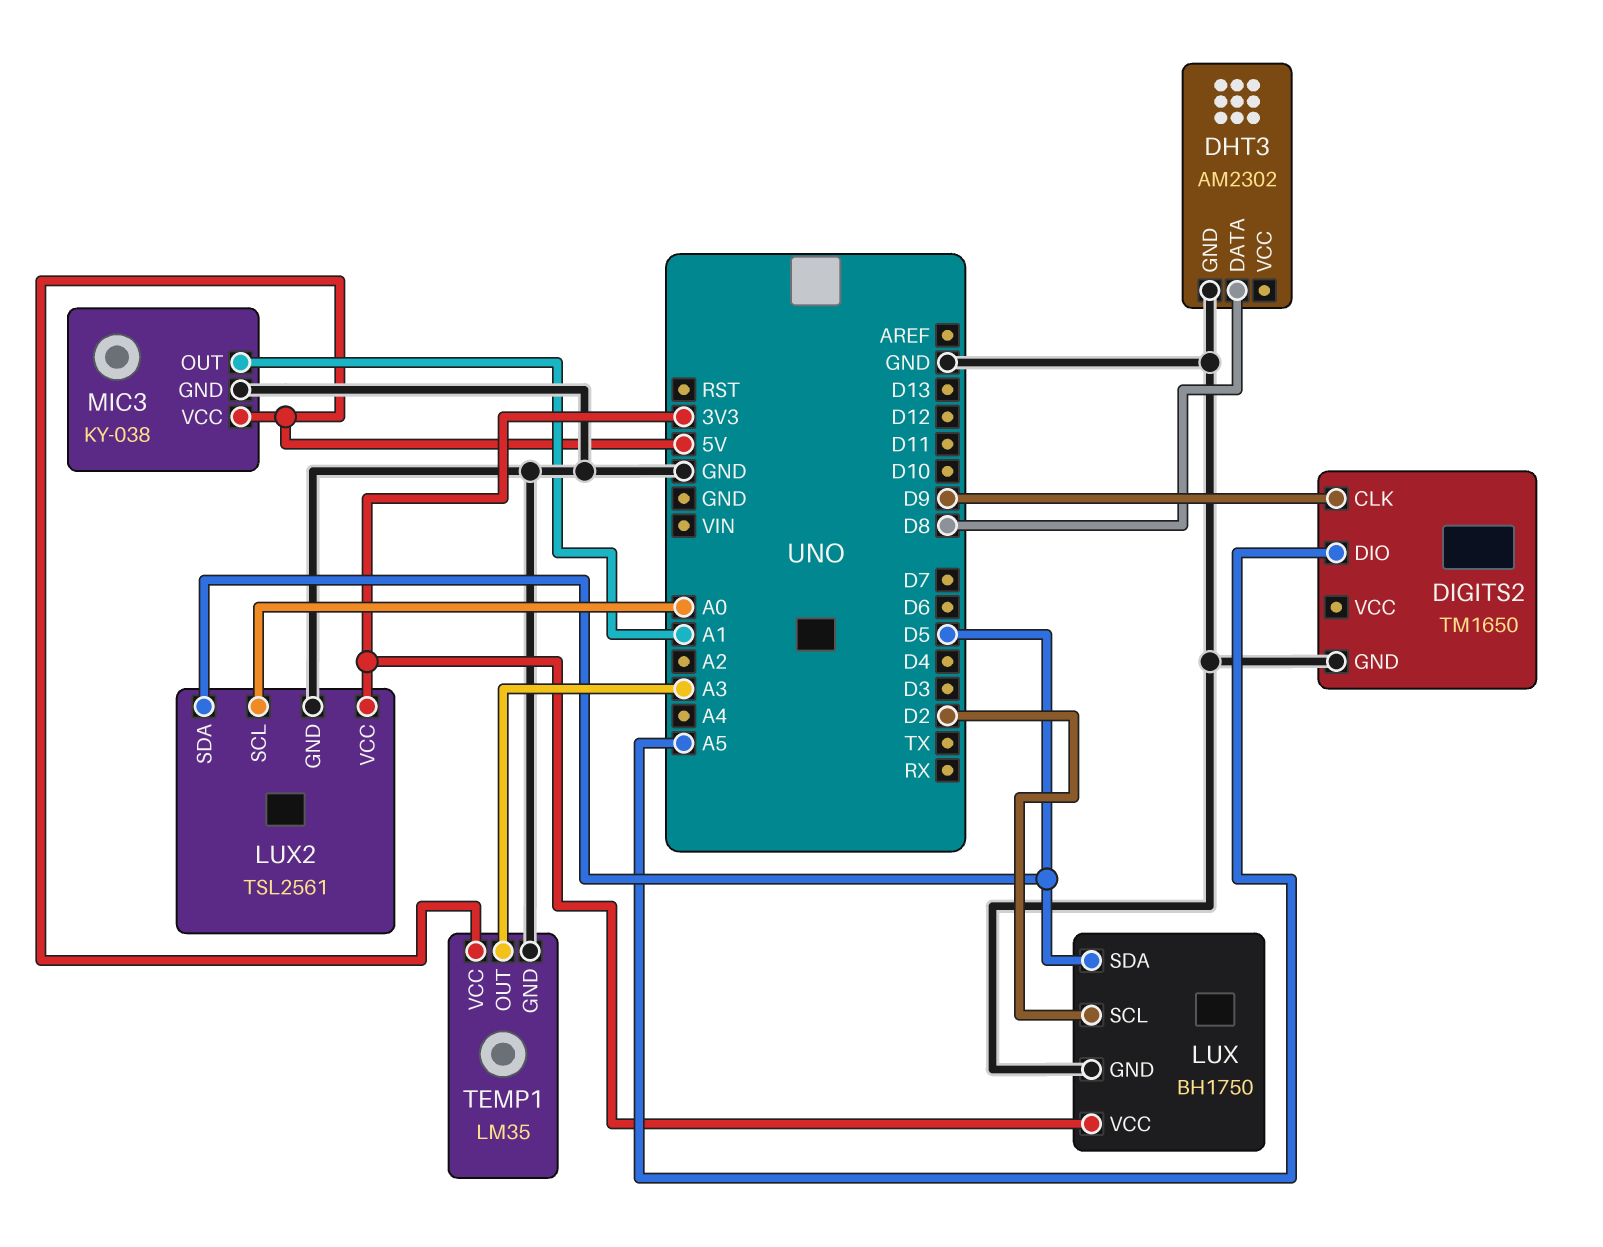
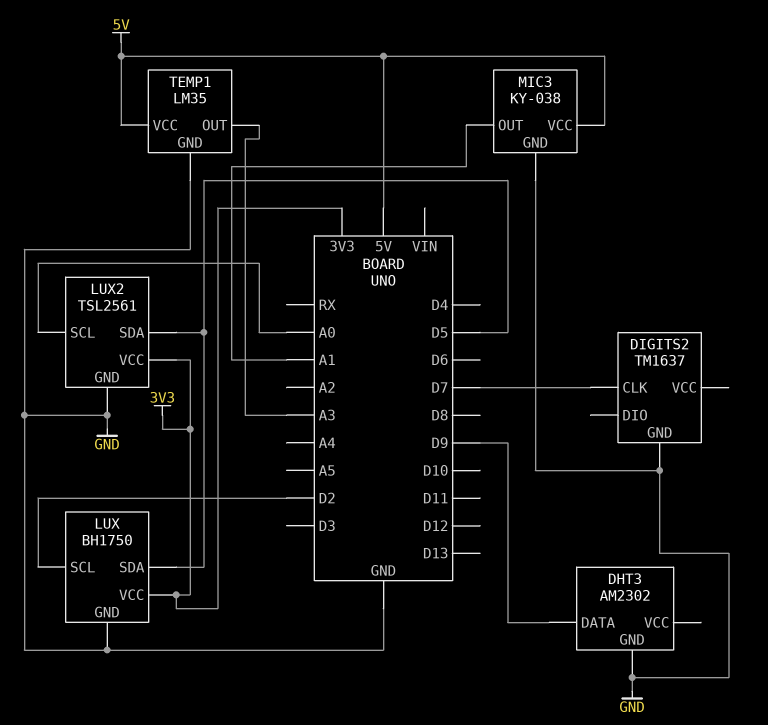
DHT3 pin DATA: D8 -> D9
DIGITS2: TM1650 -> TM1637
DIGITS2 pin CLK: D9 -> D7
DIGITS2 pin DIO: A5 -> none

